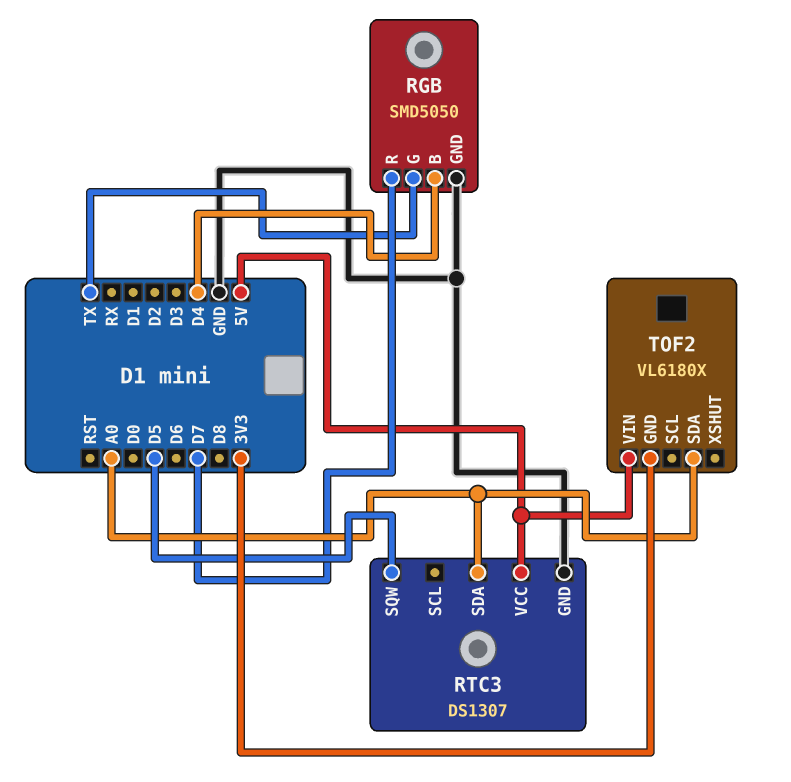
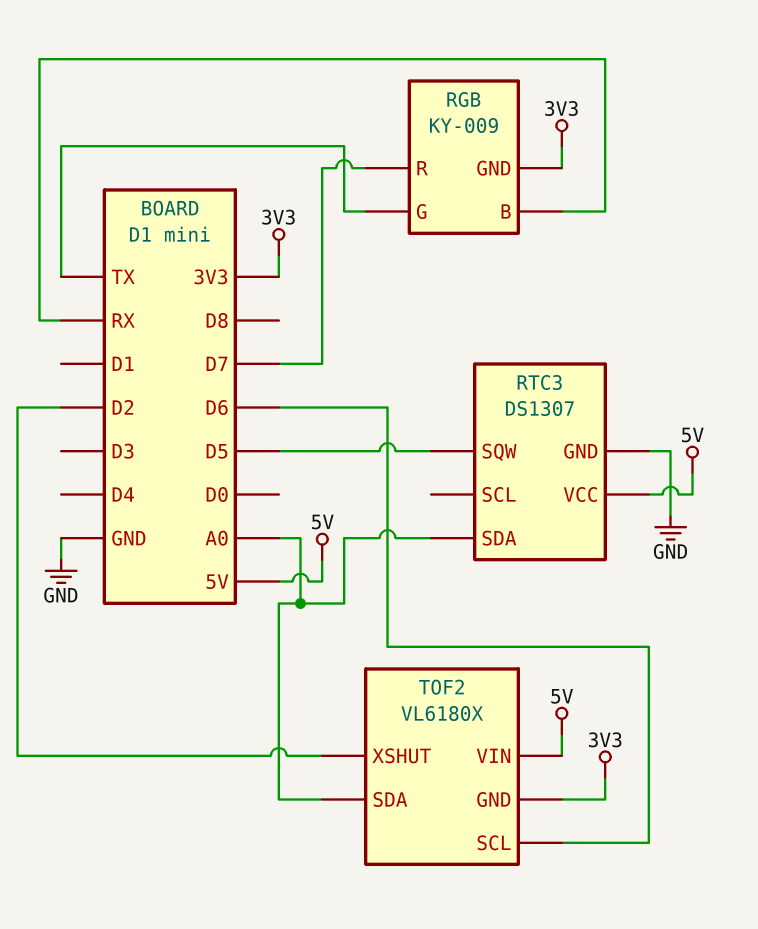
RGB: SMD5050 -> KY-009
RGB pin B: D4 -> RX
RGB pin GND: GND -> 3V3
TOF2 pin SCL: none -> D6
TOF2 pin XSHUT: none -> D2

